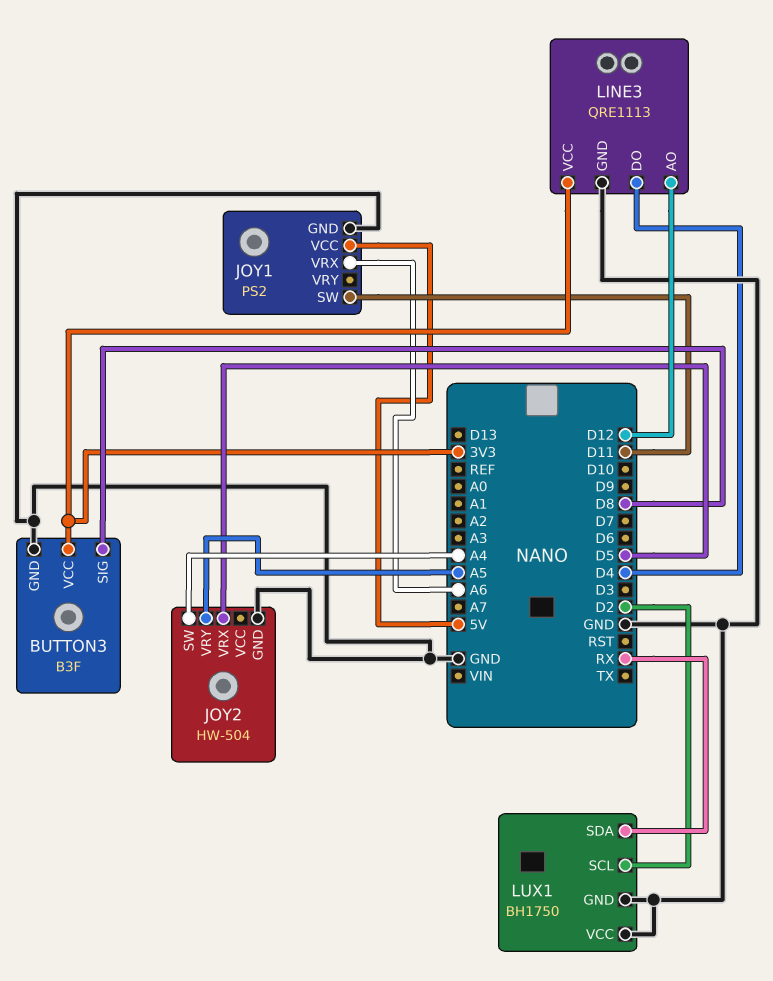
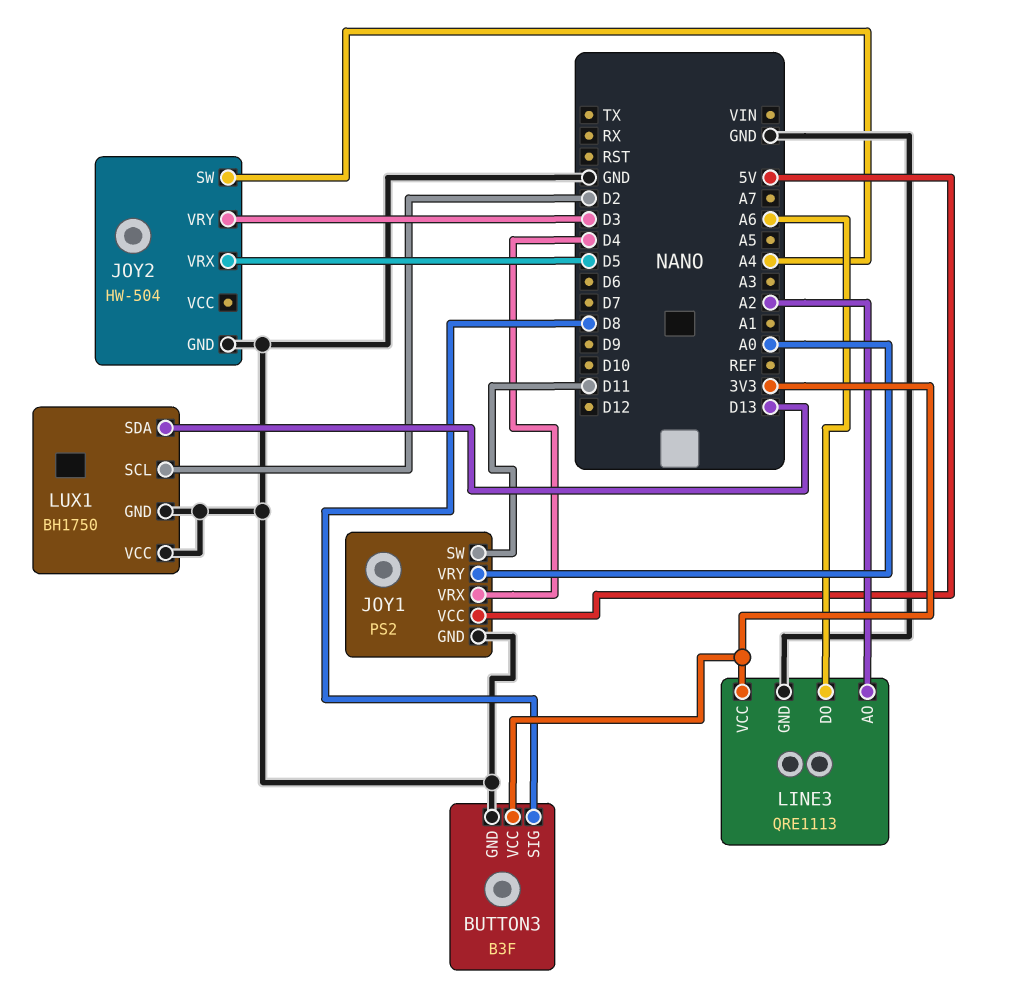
JOY1 pin VRX: A6 -> D4
JOY1 pin VRY: none -> A0
JOY2 pin VRY: A5 -> D3
LINE3 pin AO: D12 -> A2
LINE3 pin DO: D4 -> A6
LUX1 pin SDA: RX -> D13

